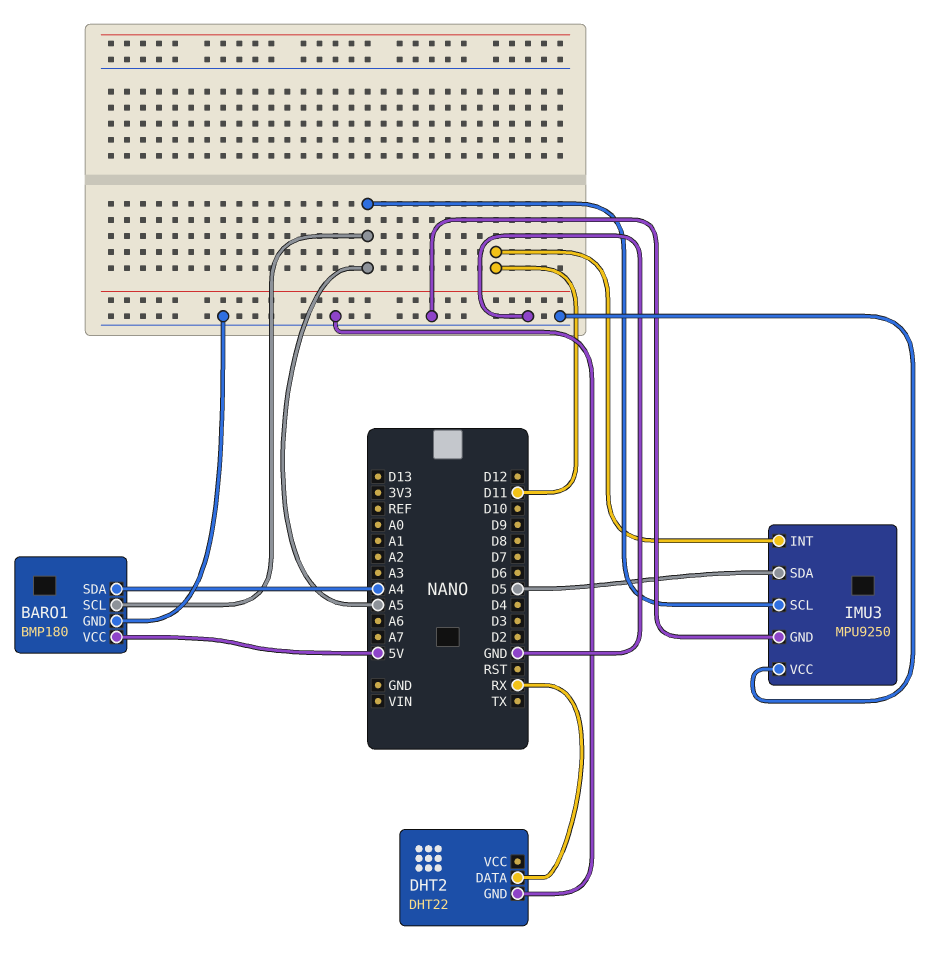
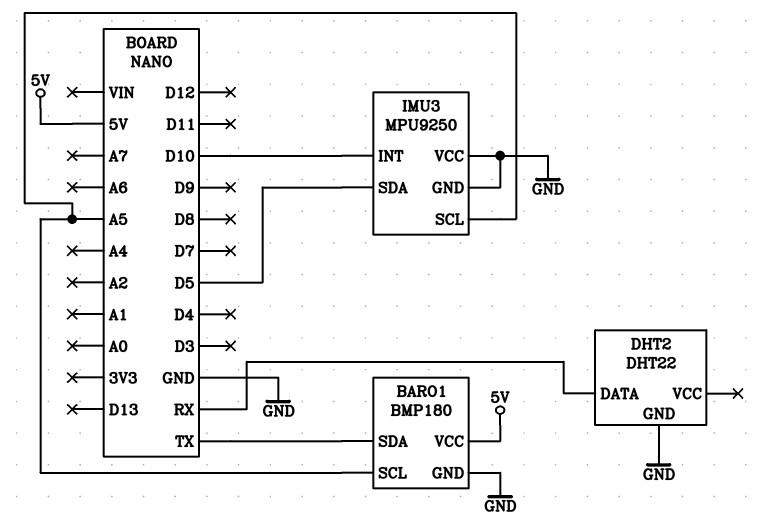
BARO1 pin SDA: A4 -> TX
IMU3 pin INT: D11 -> D10

